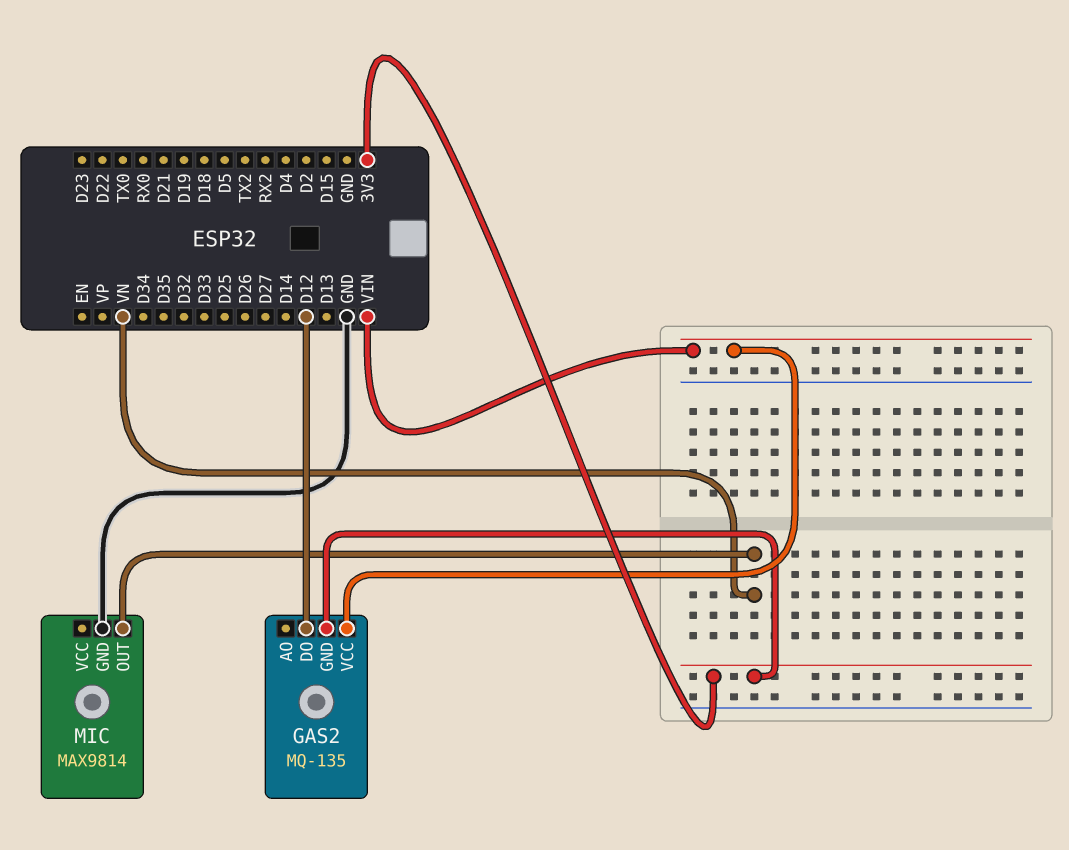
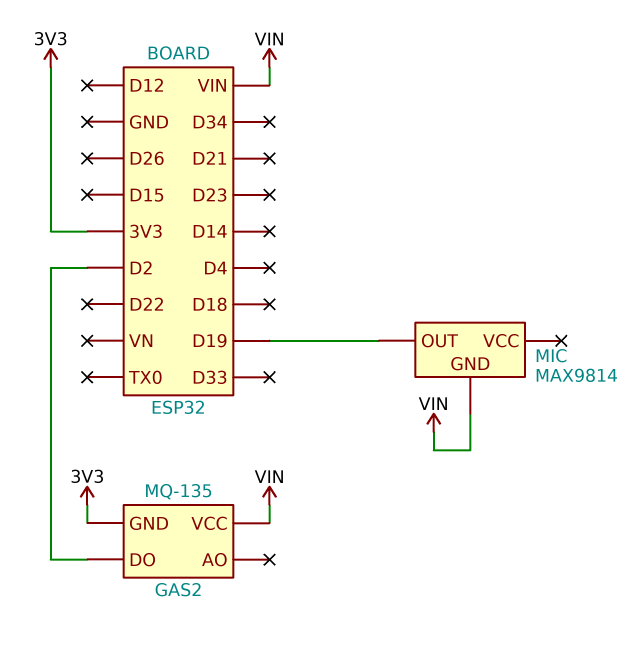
GAS2 pin DO: D12 -> D2
MIC pin GND: GND -> VIN
MIC pin OUT: VN -> D19

